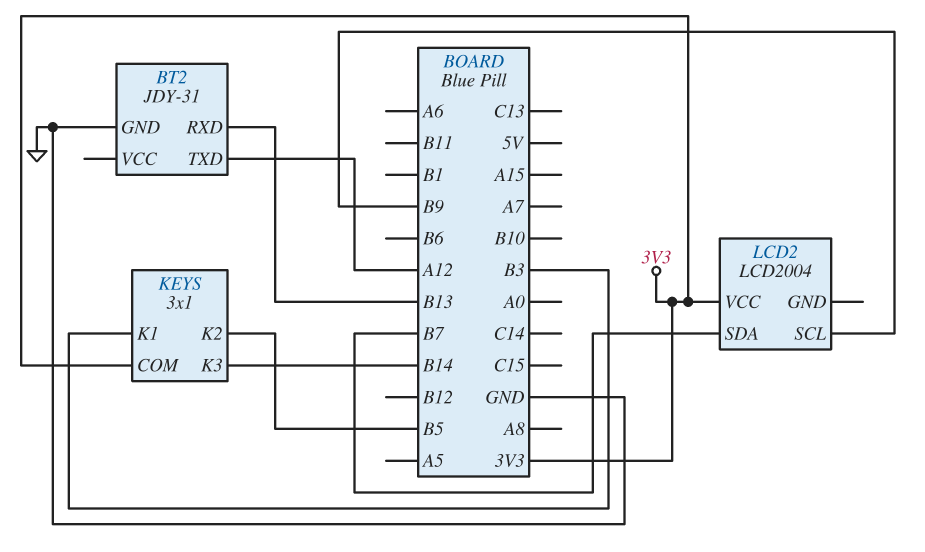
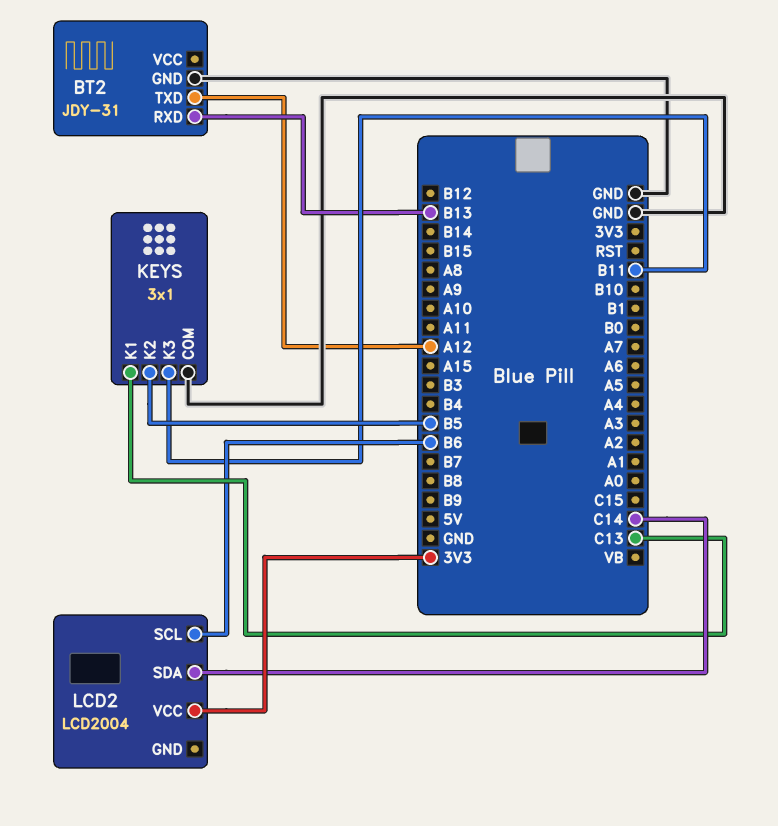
KEYS pin COM: 3V3 -> GND
KEYS pin K1: B3 -> C13
KEYS pin K3: B14 -> B11
LCD2 pin SCL: B9 -> B6
LCD2 pin SDA: B7 -> C14

